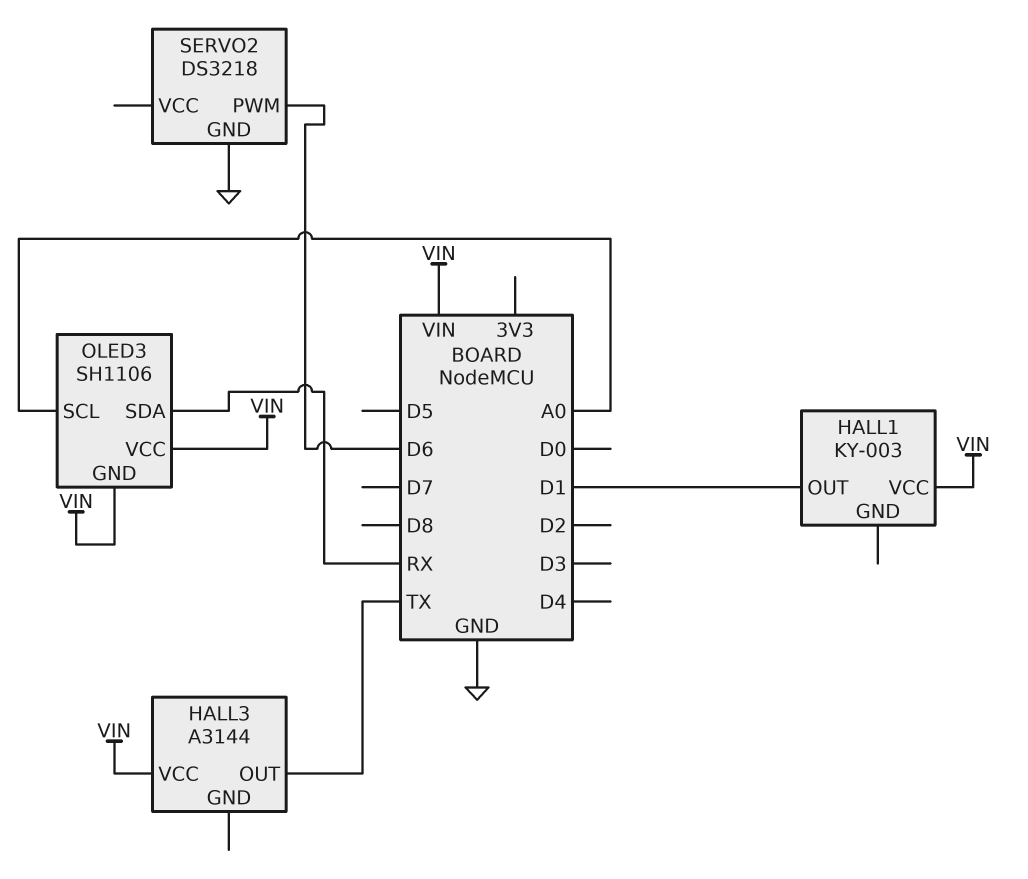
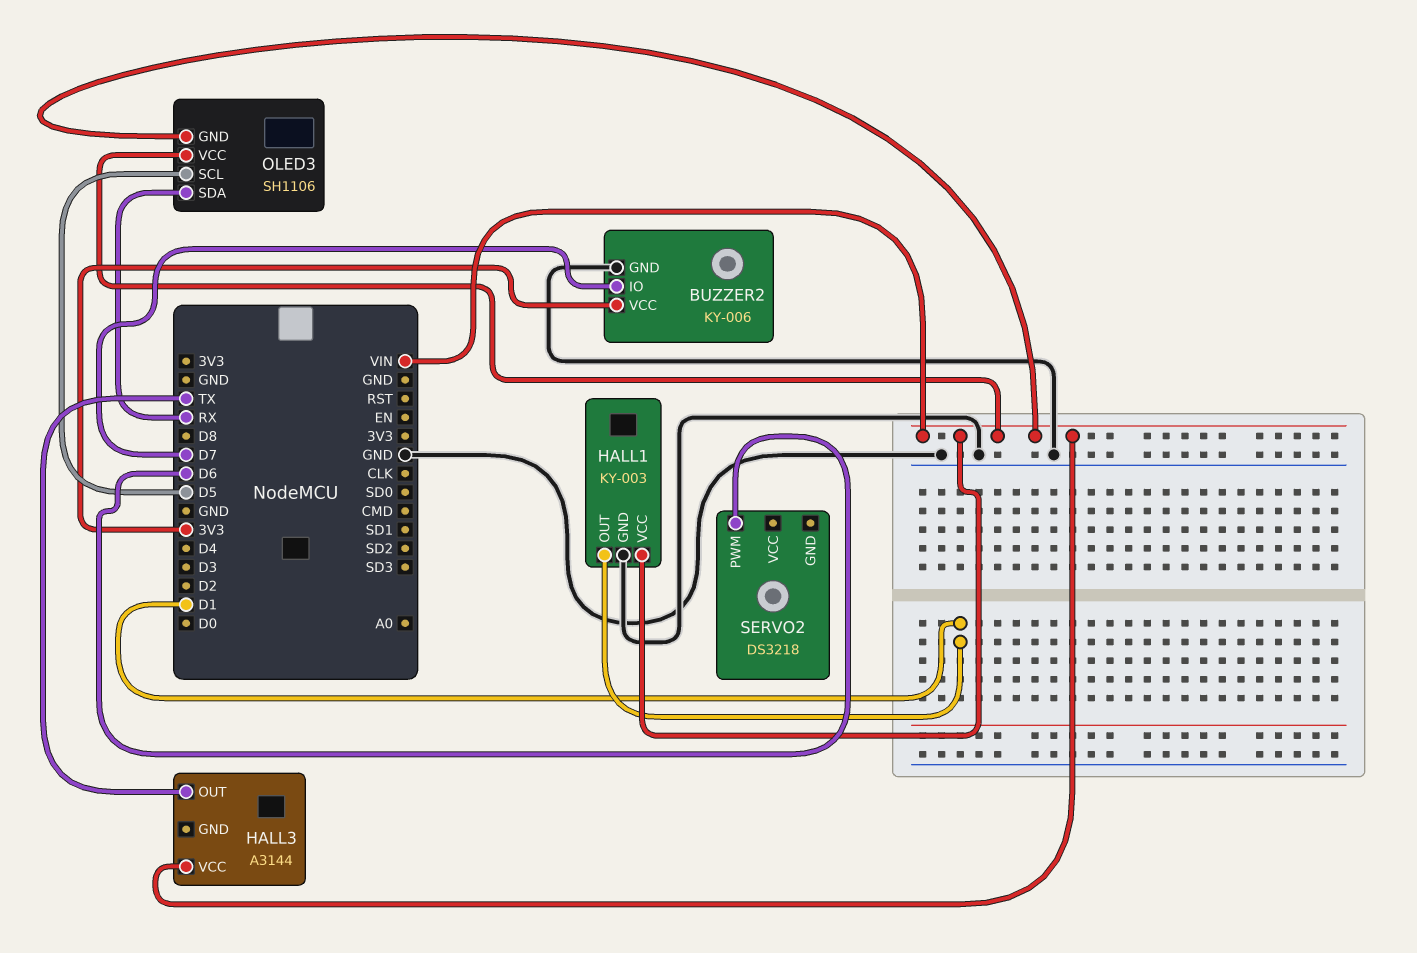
BUZZER2: none -> KY-006
BUZZER2 pin GND: none -> GND
BUZZER2 pin IO: none -> D7
BUZZER2 pin VCC: none -> 3V3
HALL1 pin GND: none -> GND
OLED3 pin SCL: A0 -> D5
SERVO2 pin GND: GND -> none

